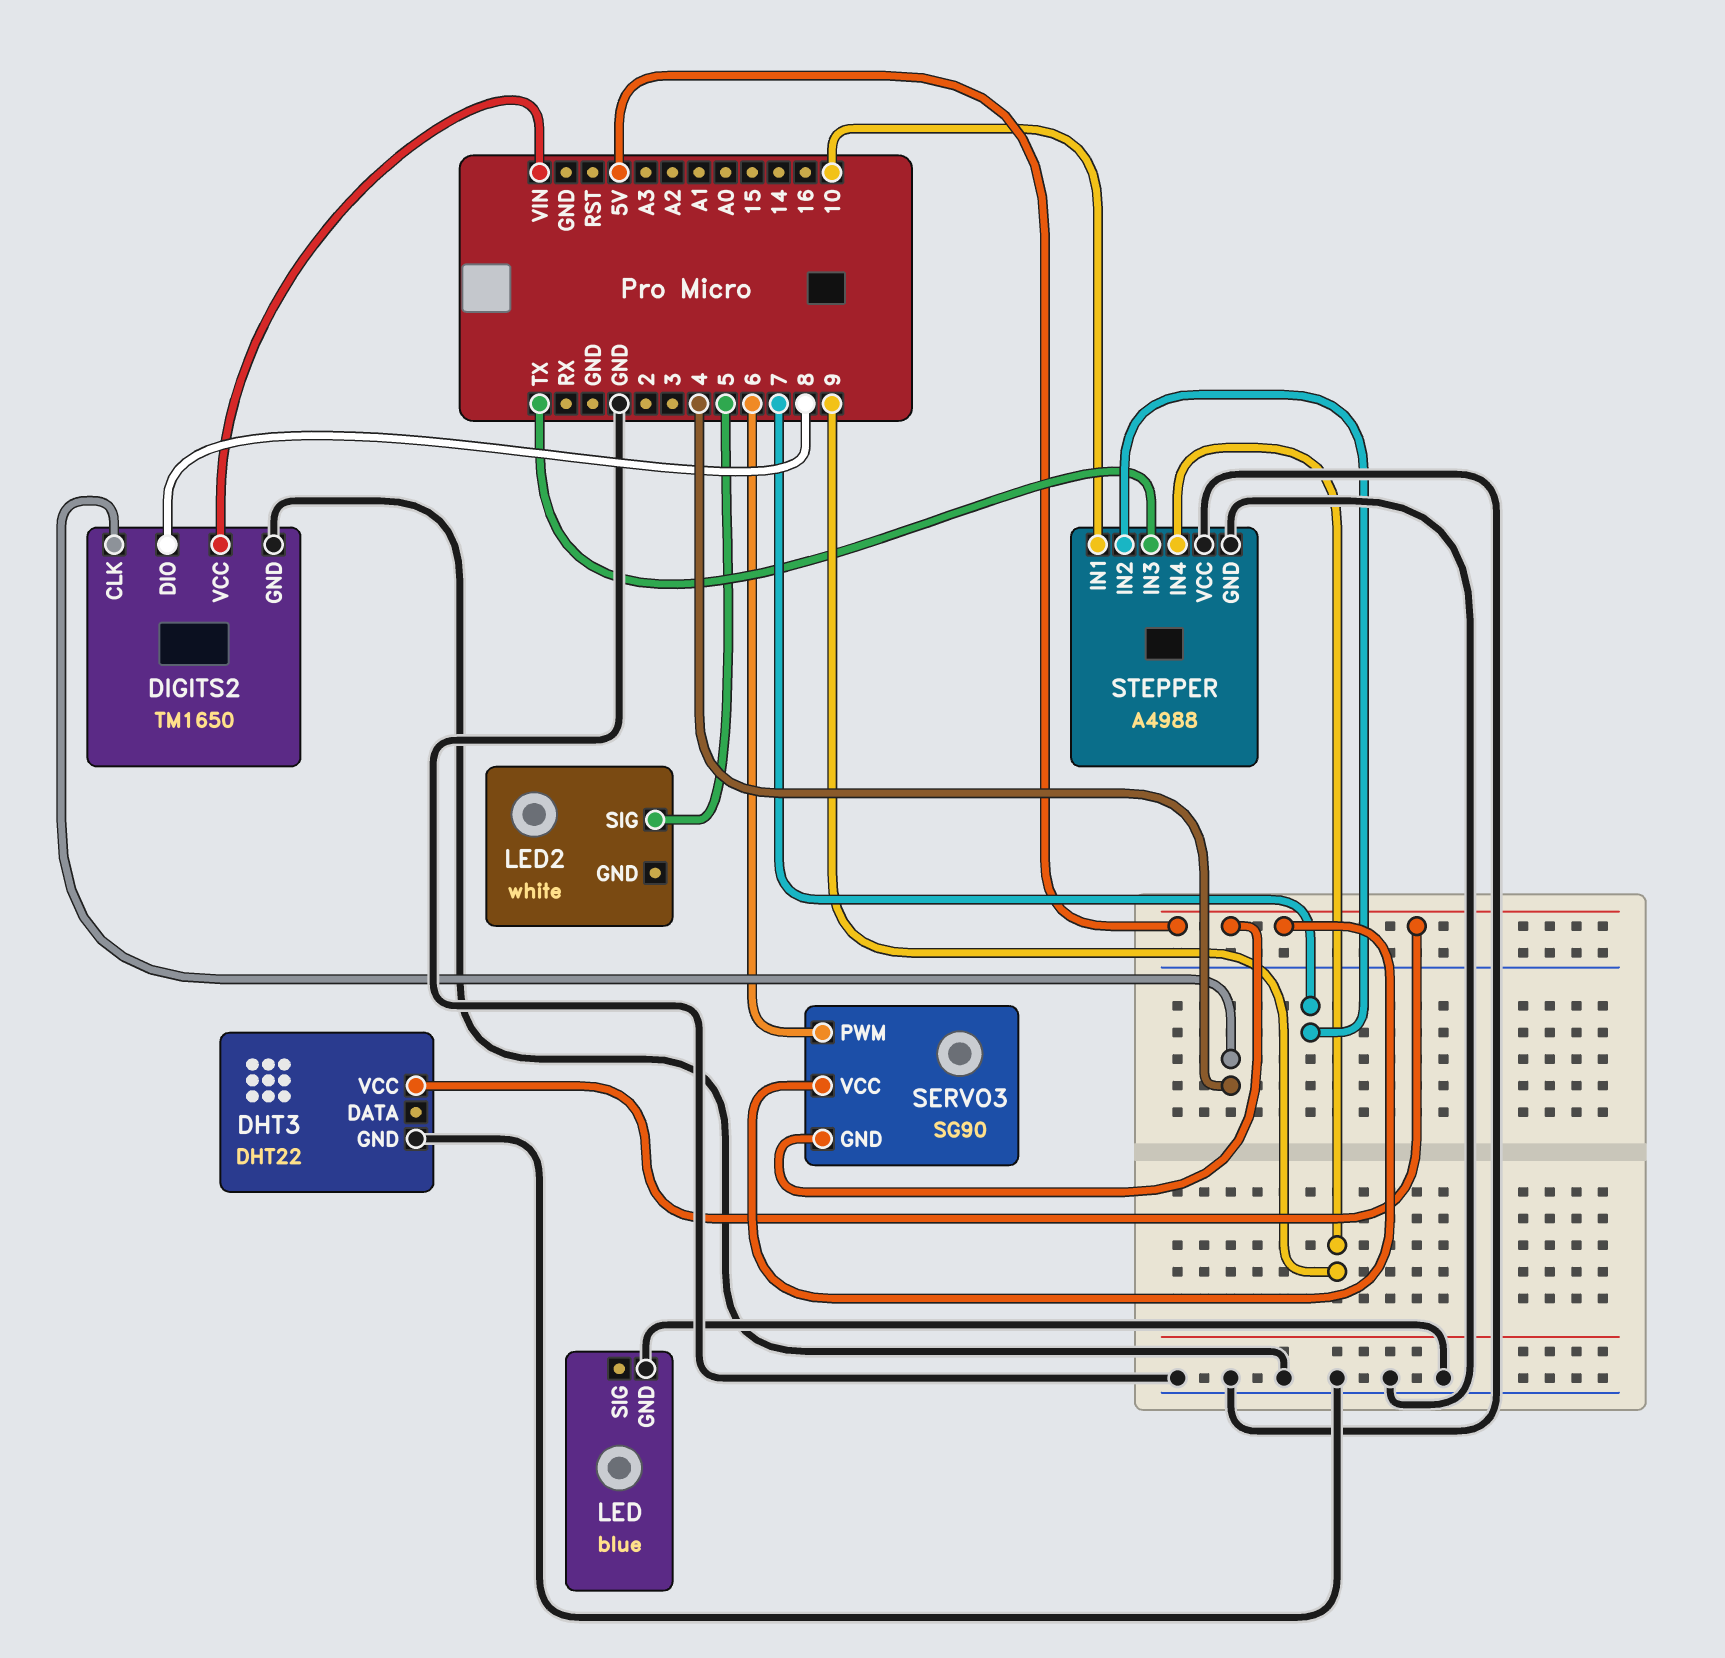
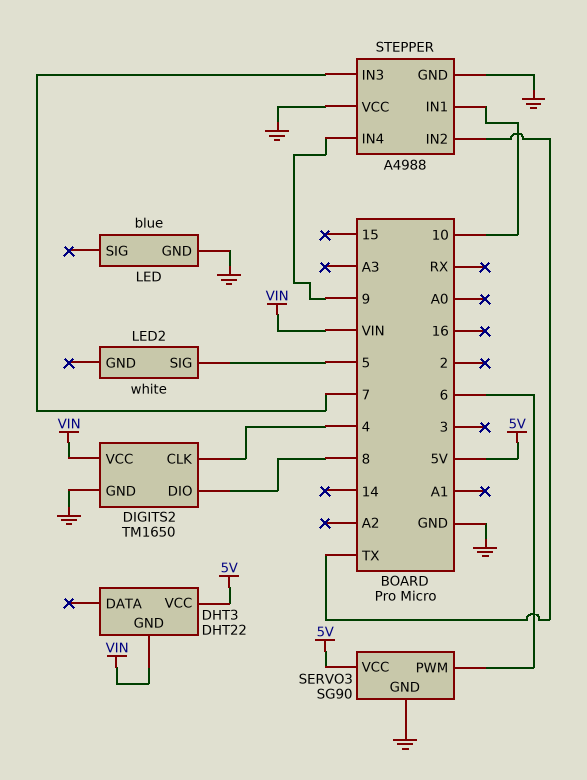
DHT3 pin GND: GND -> VIN
SERVO3 pin GND: 5V -> GND
STEPPER pin IN2: 7 -> TX
STEPPER pin IN3: TX -> 7

